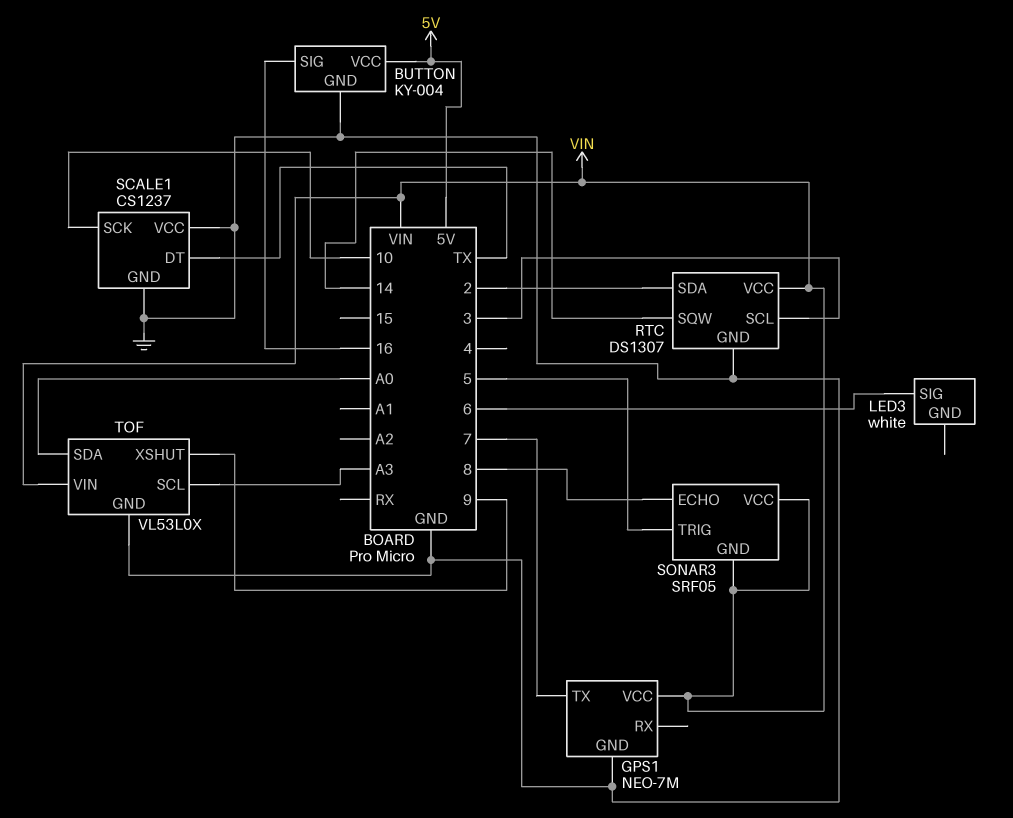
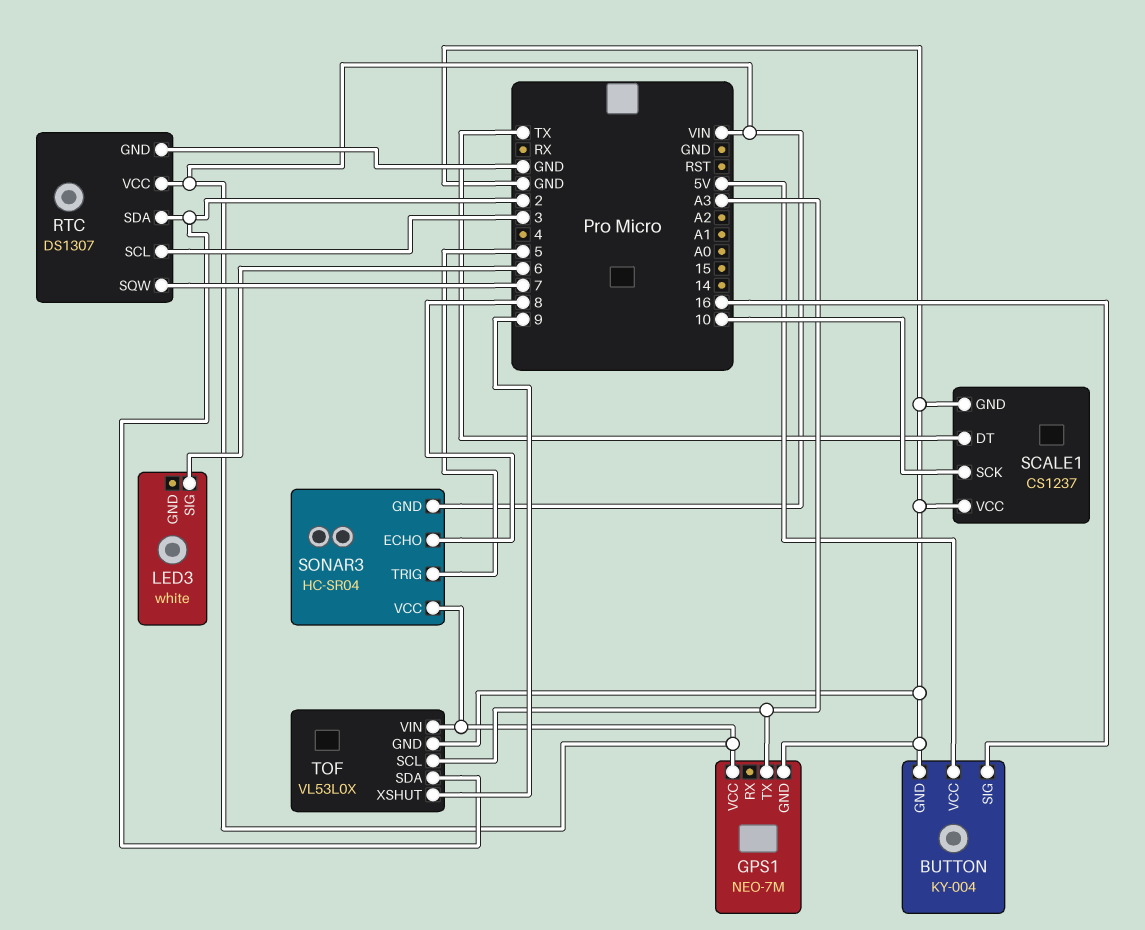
GPS1 pin TX: 7 -> A3
RTC pin SQW: 14 -> 7
SONAR3: SRF05 -> HC-SR04
TOF pin SDA: A0 -> 2

